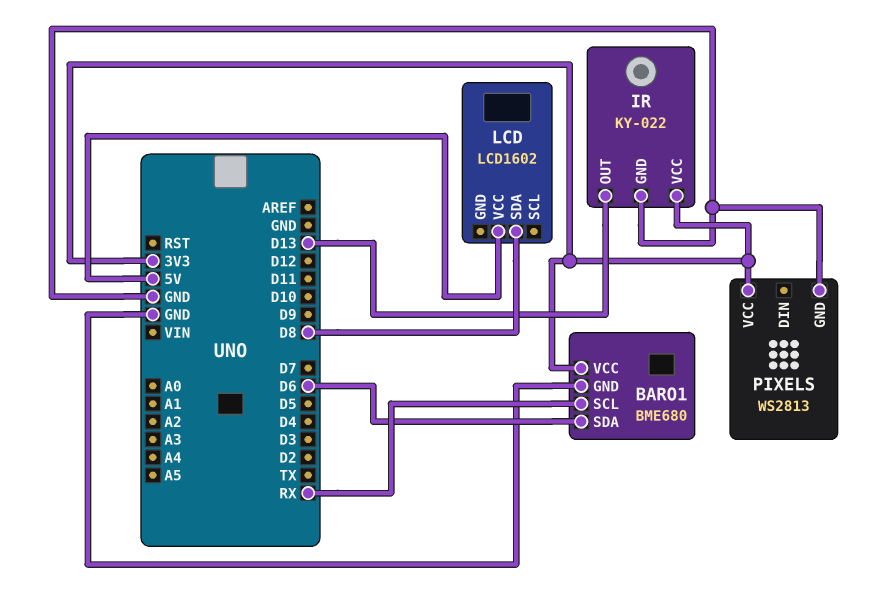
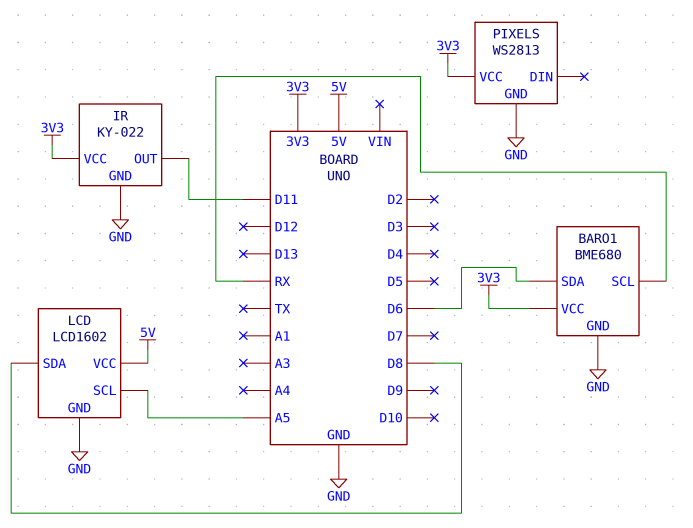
IR pin OUT: D13 -> D11
LCD pin GND: none -> GND
LCD pin SCL: none -> A5

